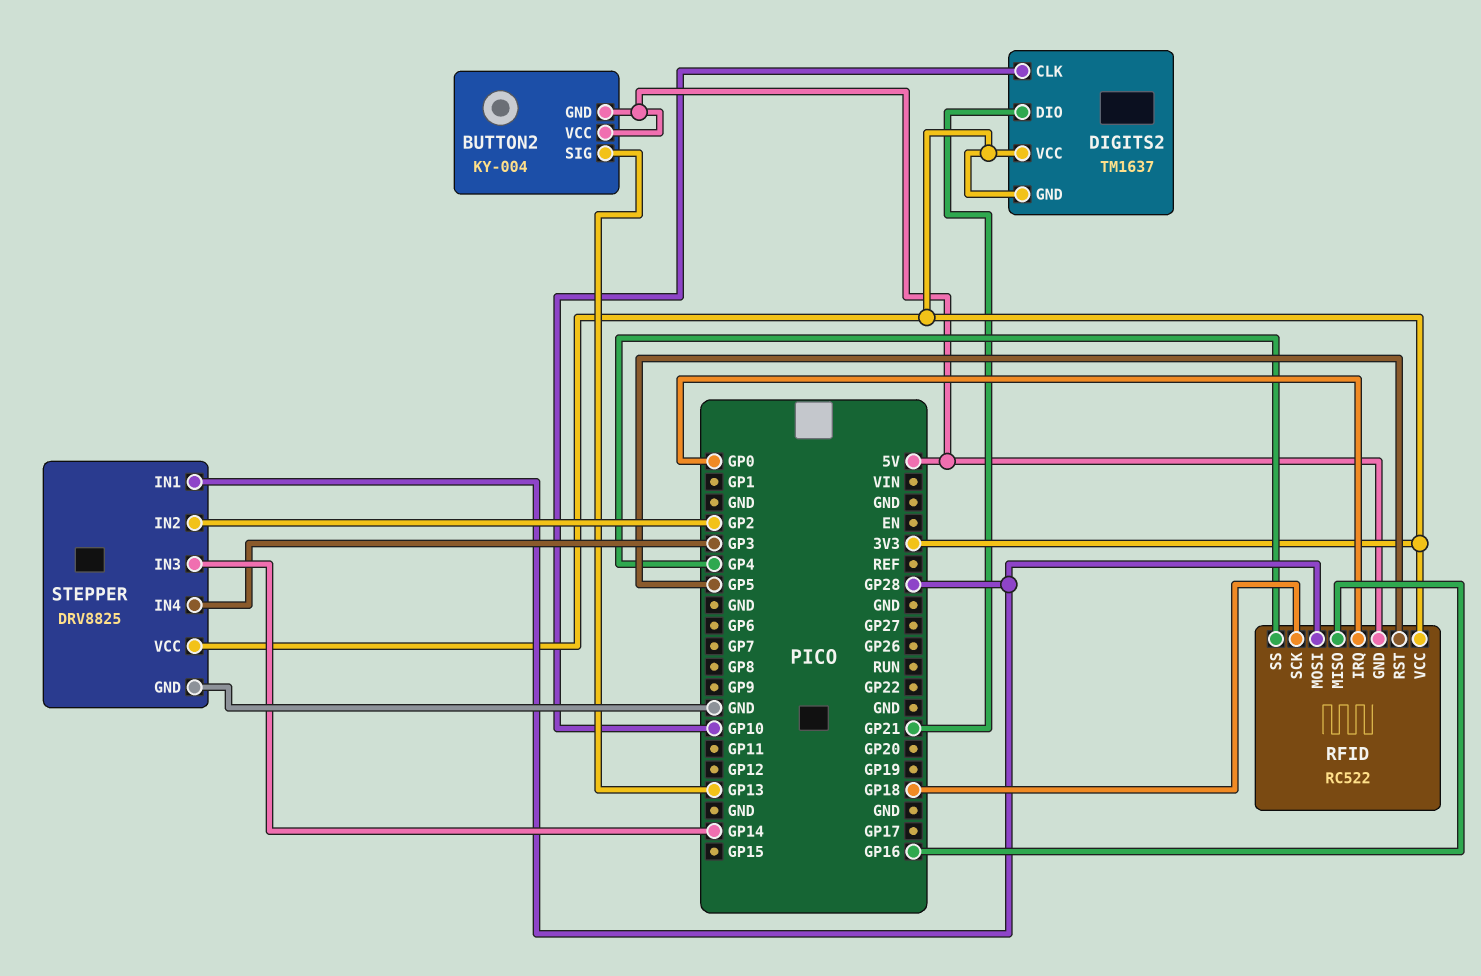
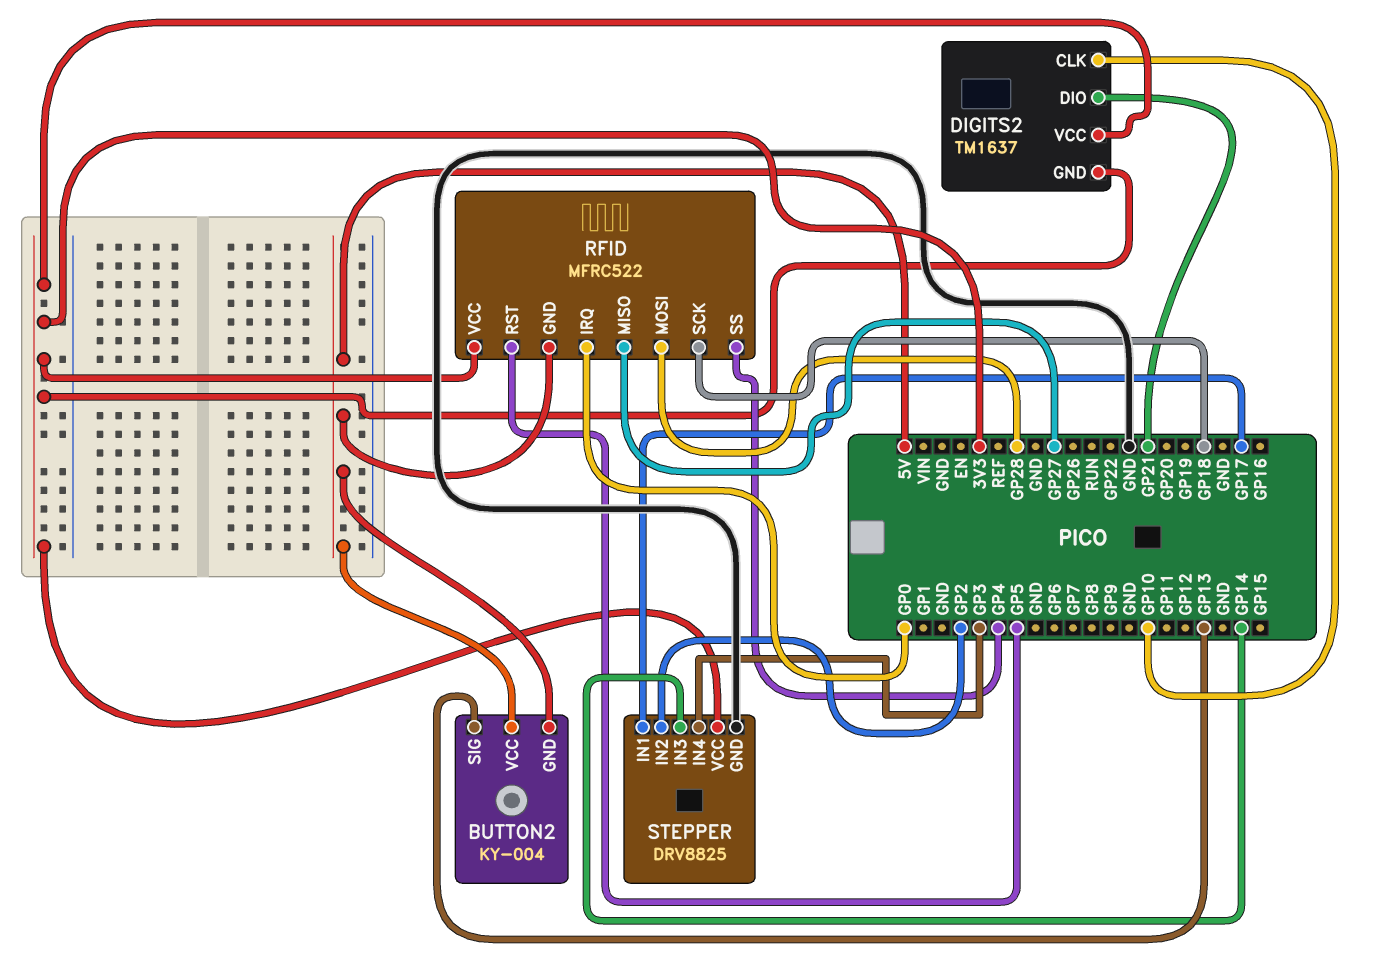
RFID: RC522 -> MFRC522
RFID pin MISO: GP16 -> GP27
STEPPER pin IN1: GP28 -> GP17

